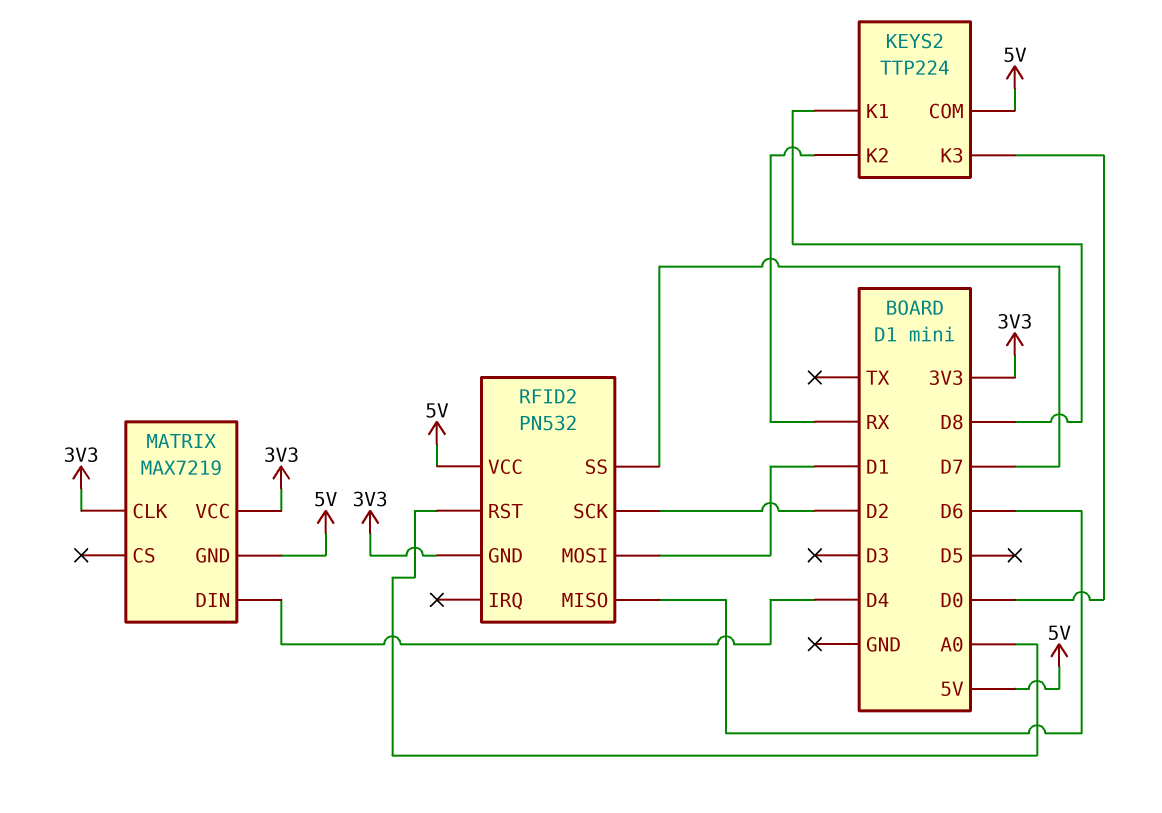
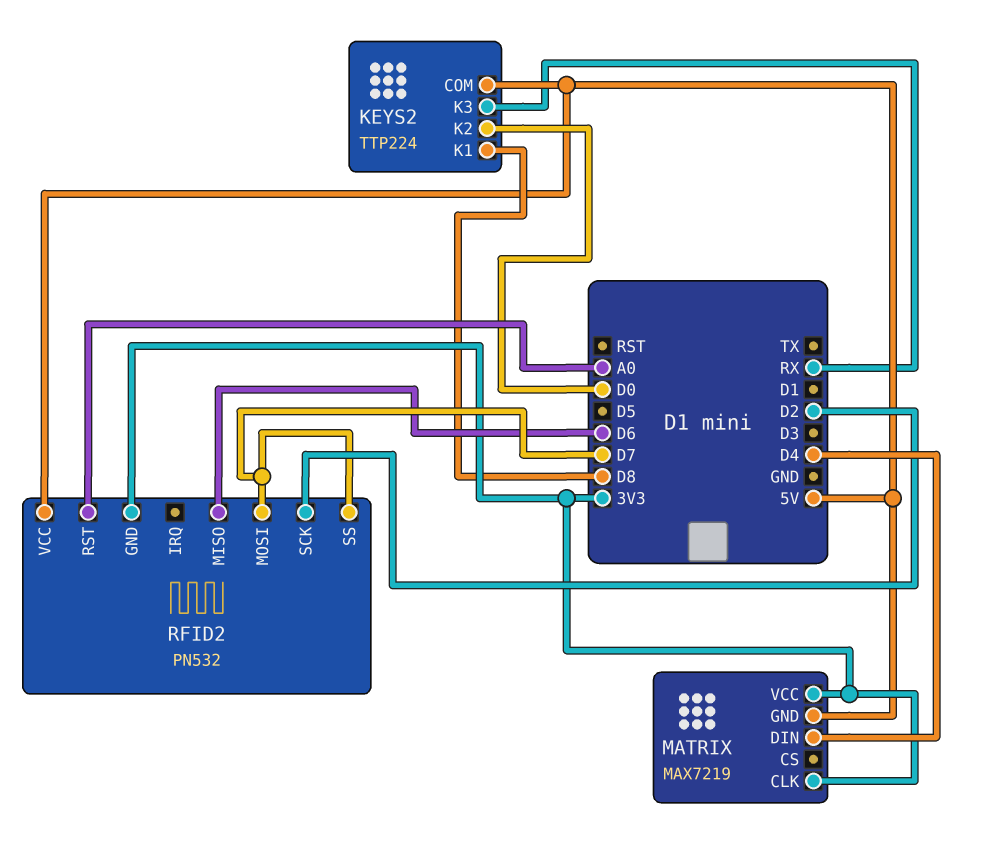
KEYS2 pin K2: RX -> D0
KEYS2 pin K3: D0 -> RX
RFID2 pin MOSI: D1 -> D7

